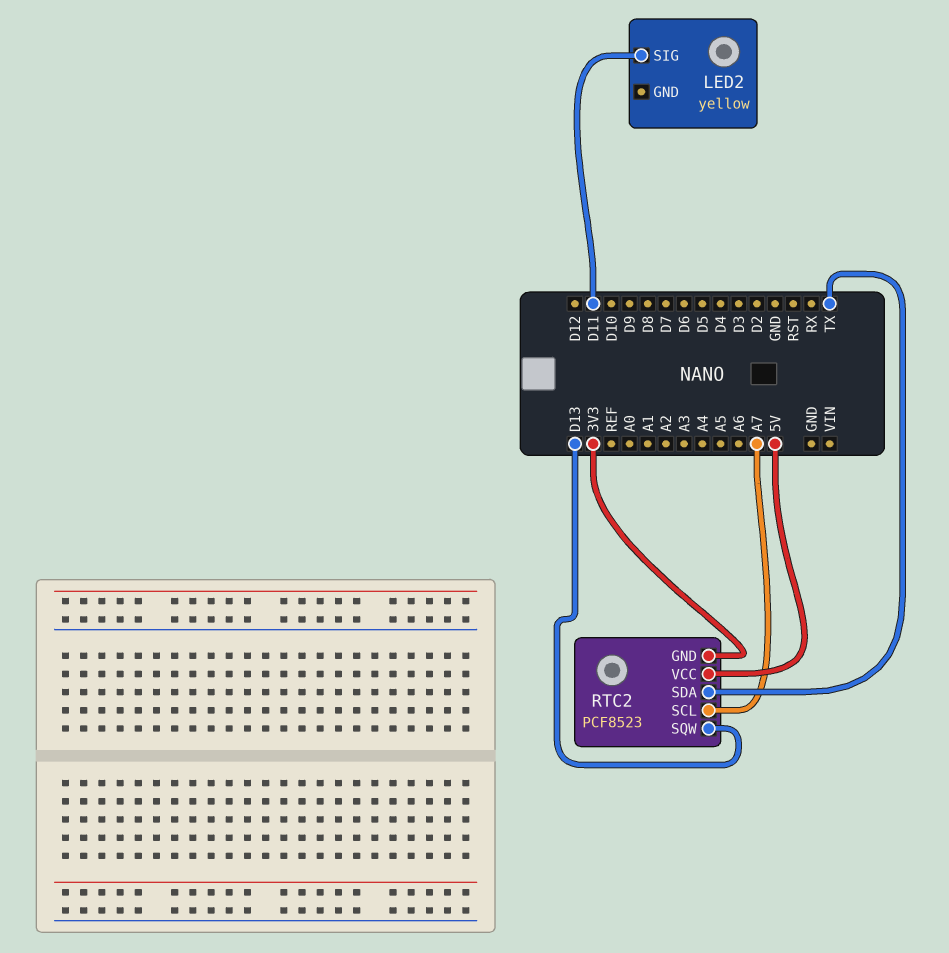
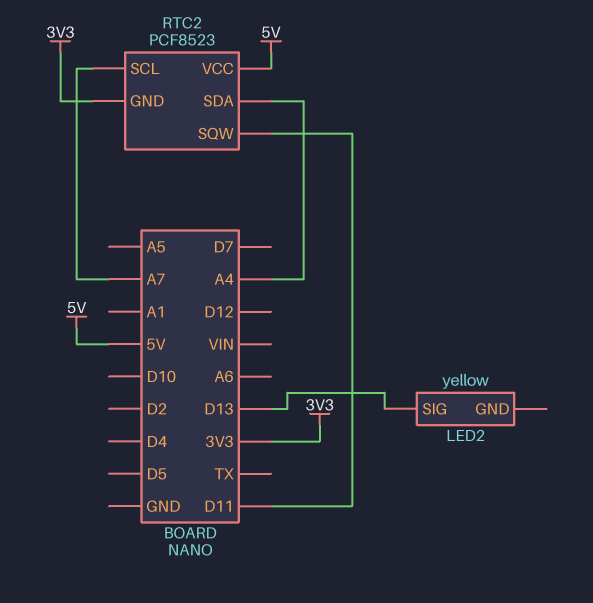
LED2 pin SIG: D11 -> D13
RTC2 pin SDA: TX -> A4
RTC2 pin SQW: D13 -> D11

